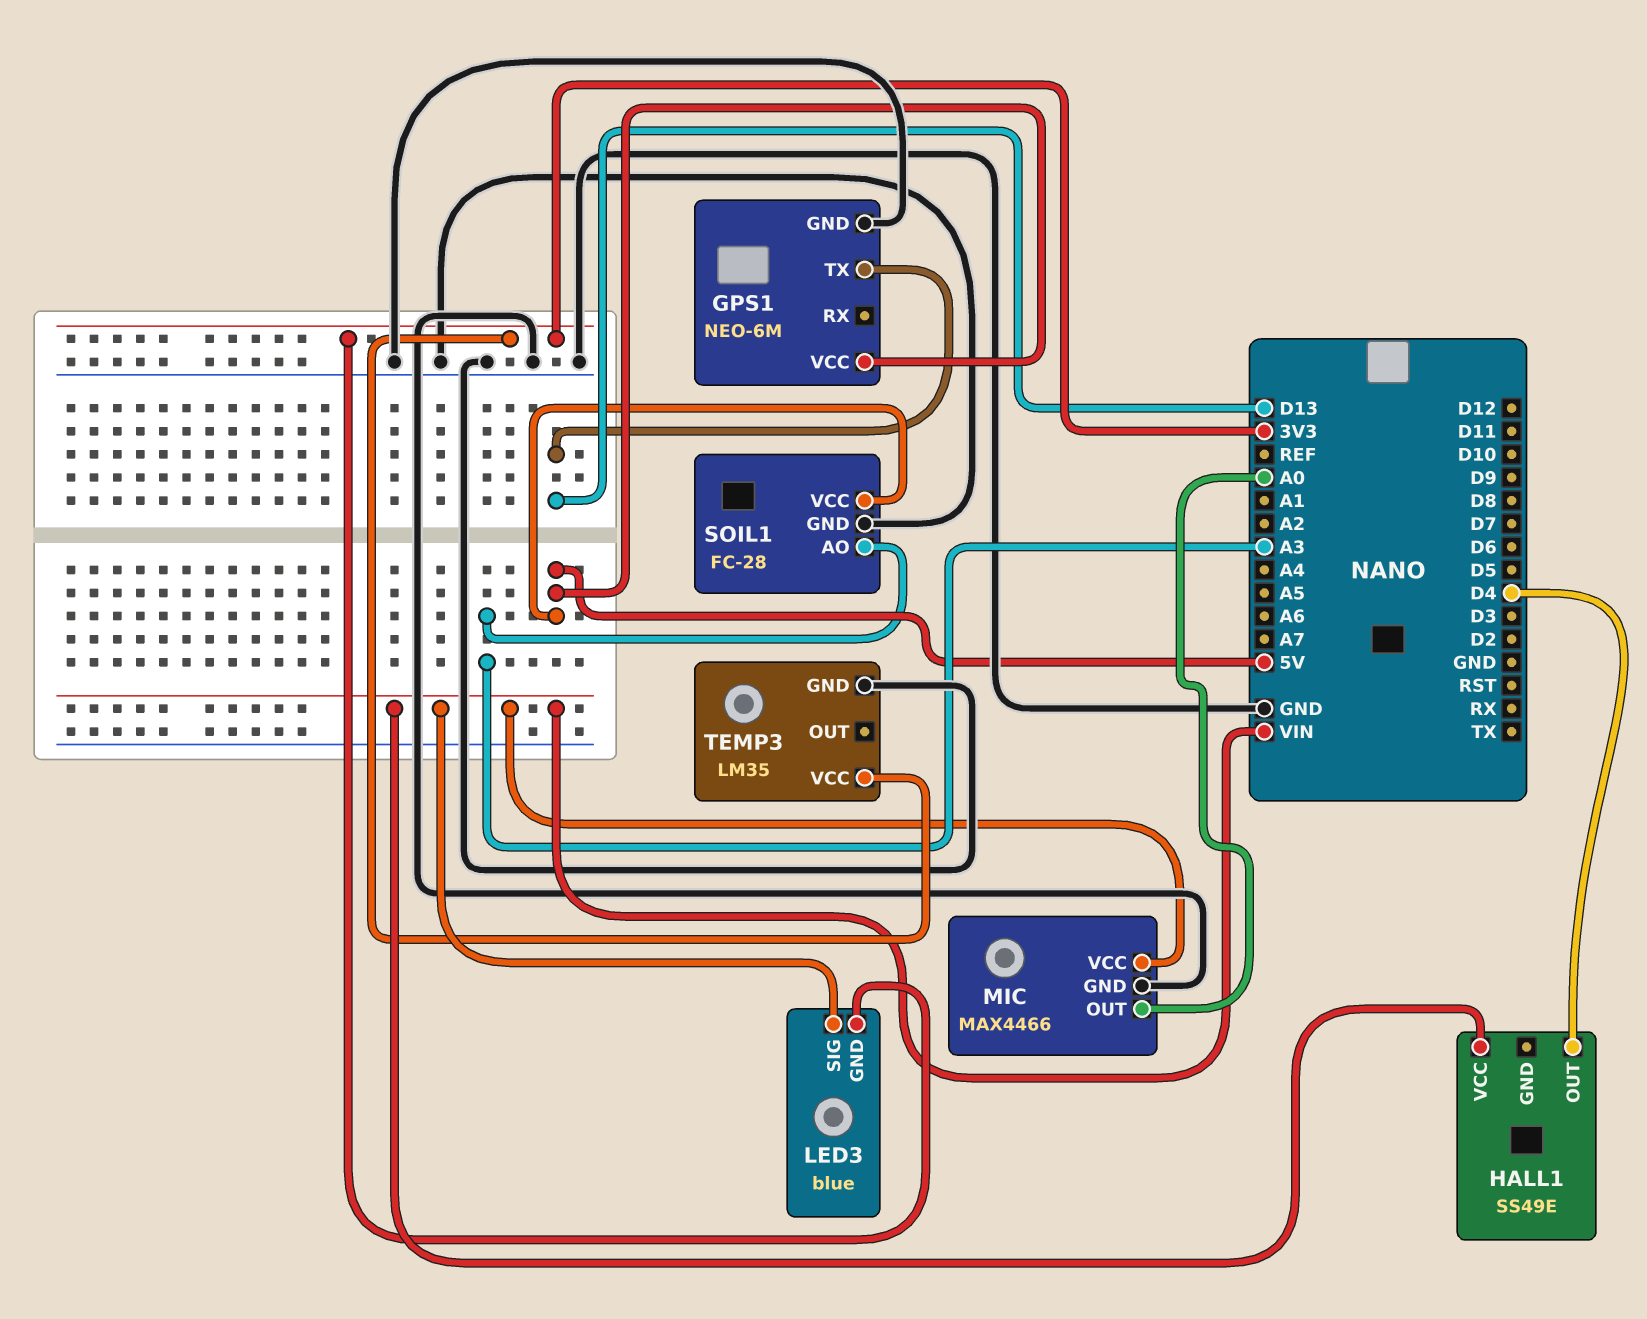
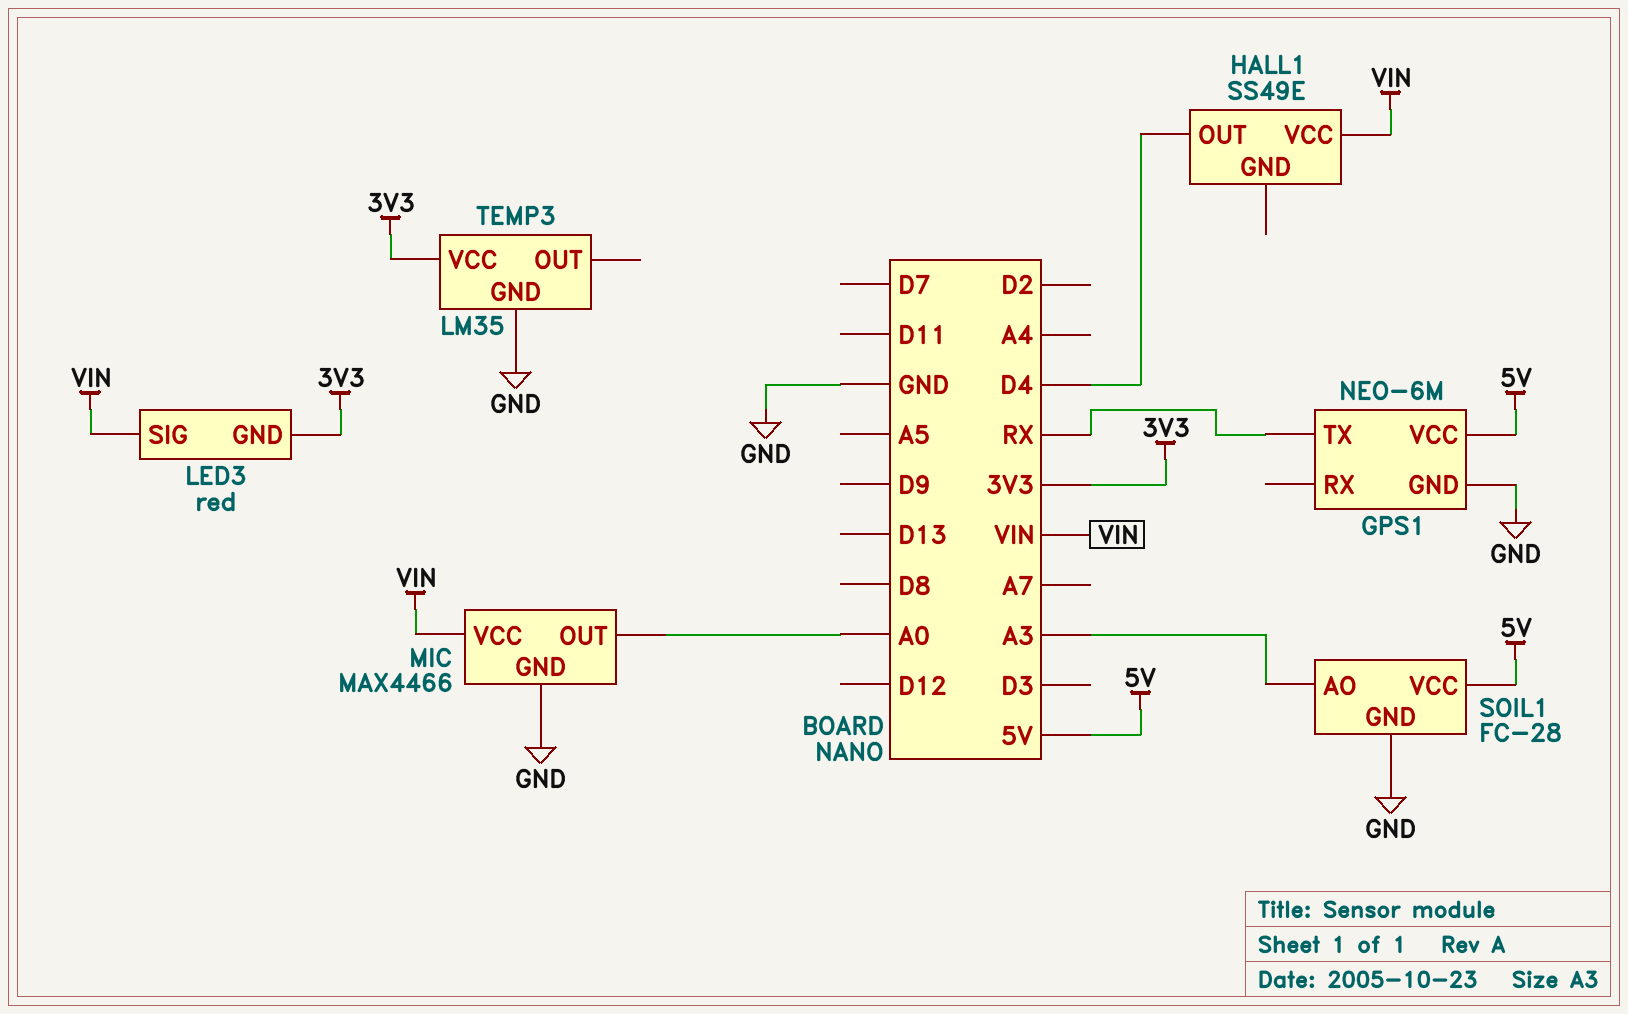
GPS1 pin TX: D13 -> RX
LED3: blue -> red

